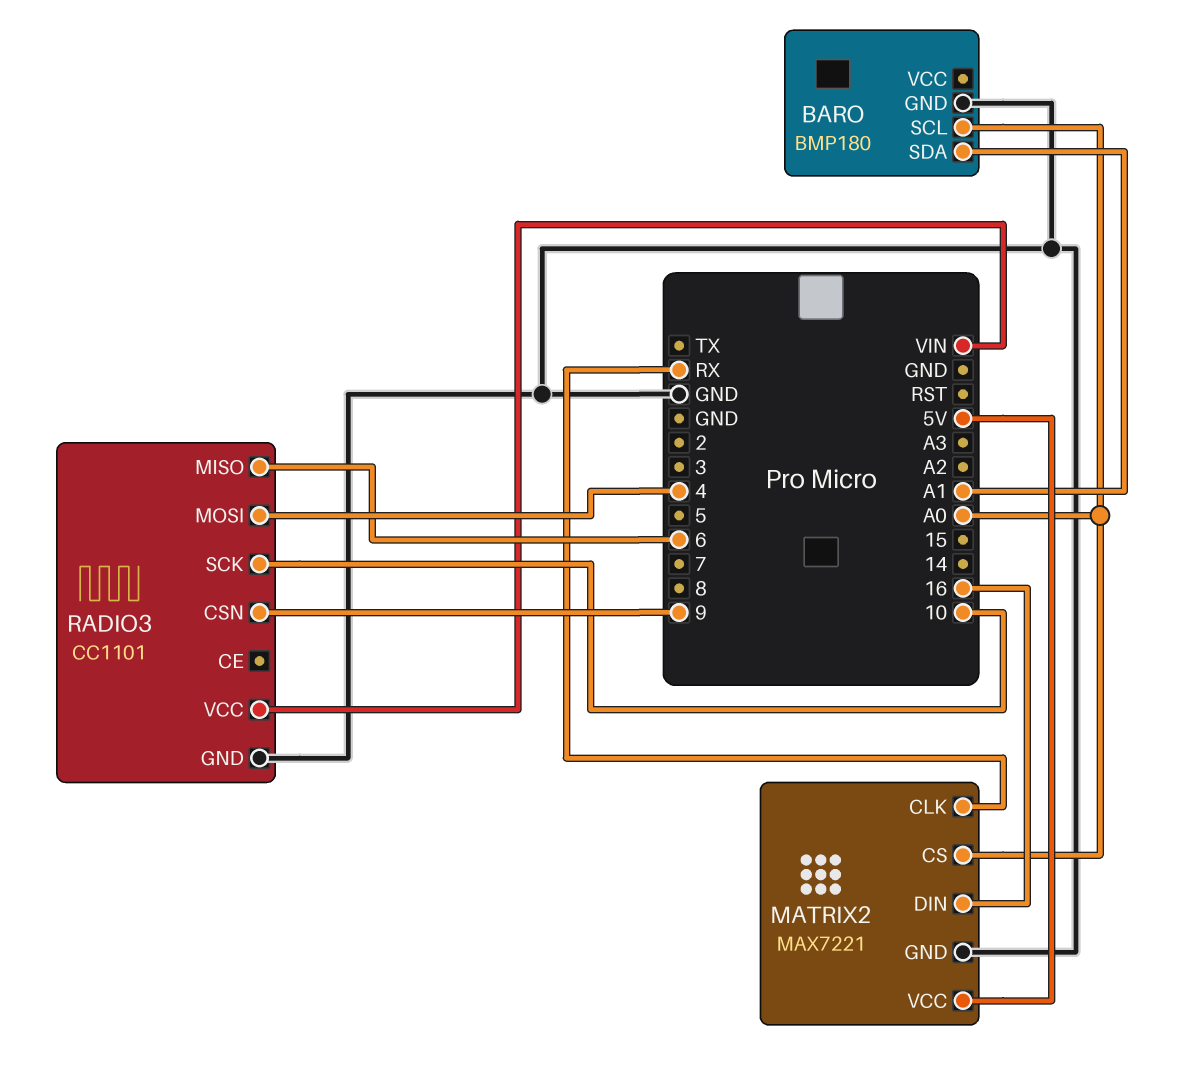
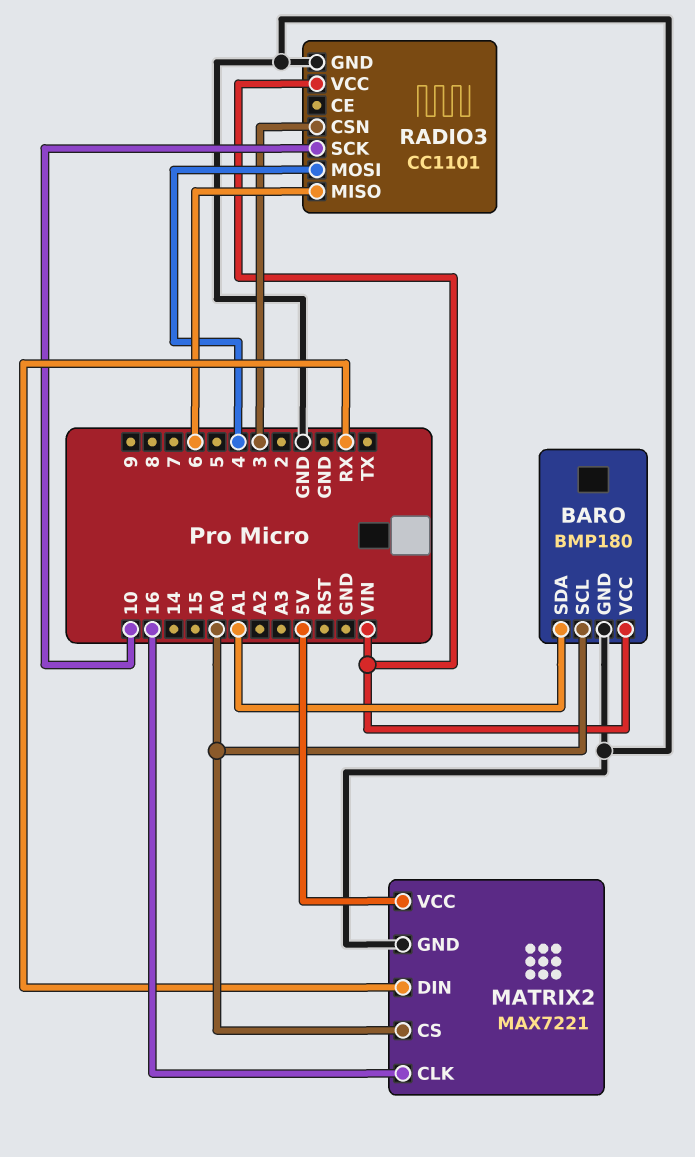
BARO pin VCC: none -> VIN
MATRIX2 pin CLK: RX -> 16
MATRIX2 pin DIN: 16 -> RX
RADIO3 pin CSN: 9 -> 3

